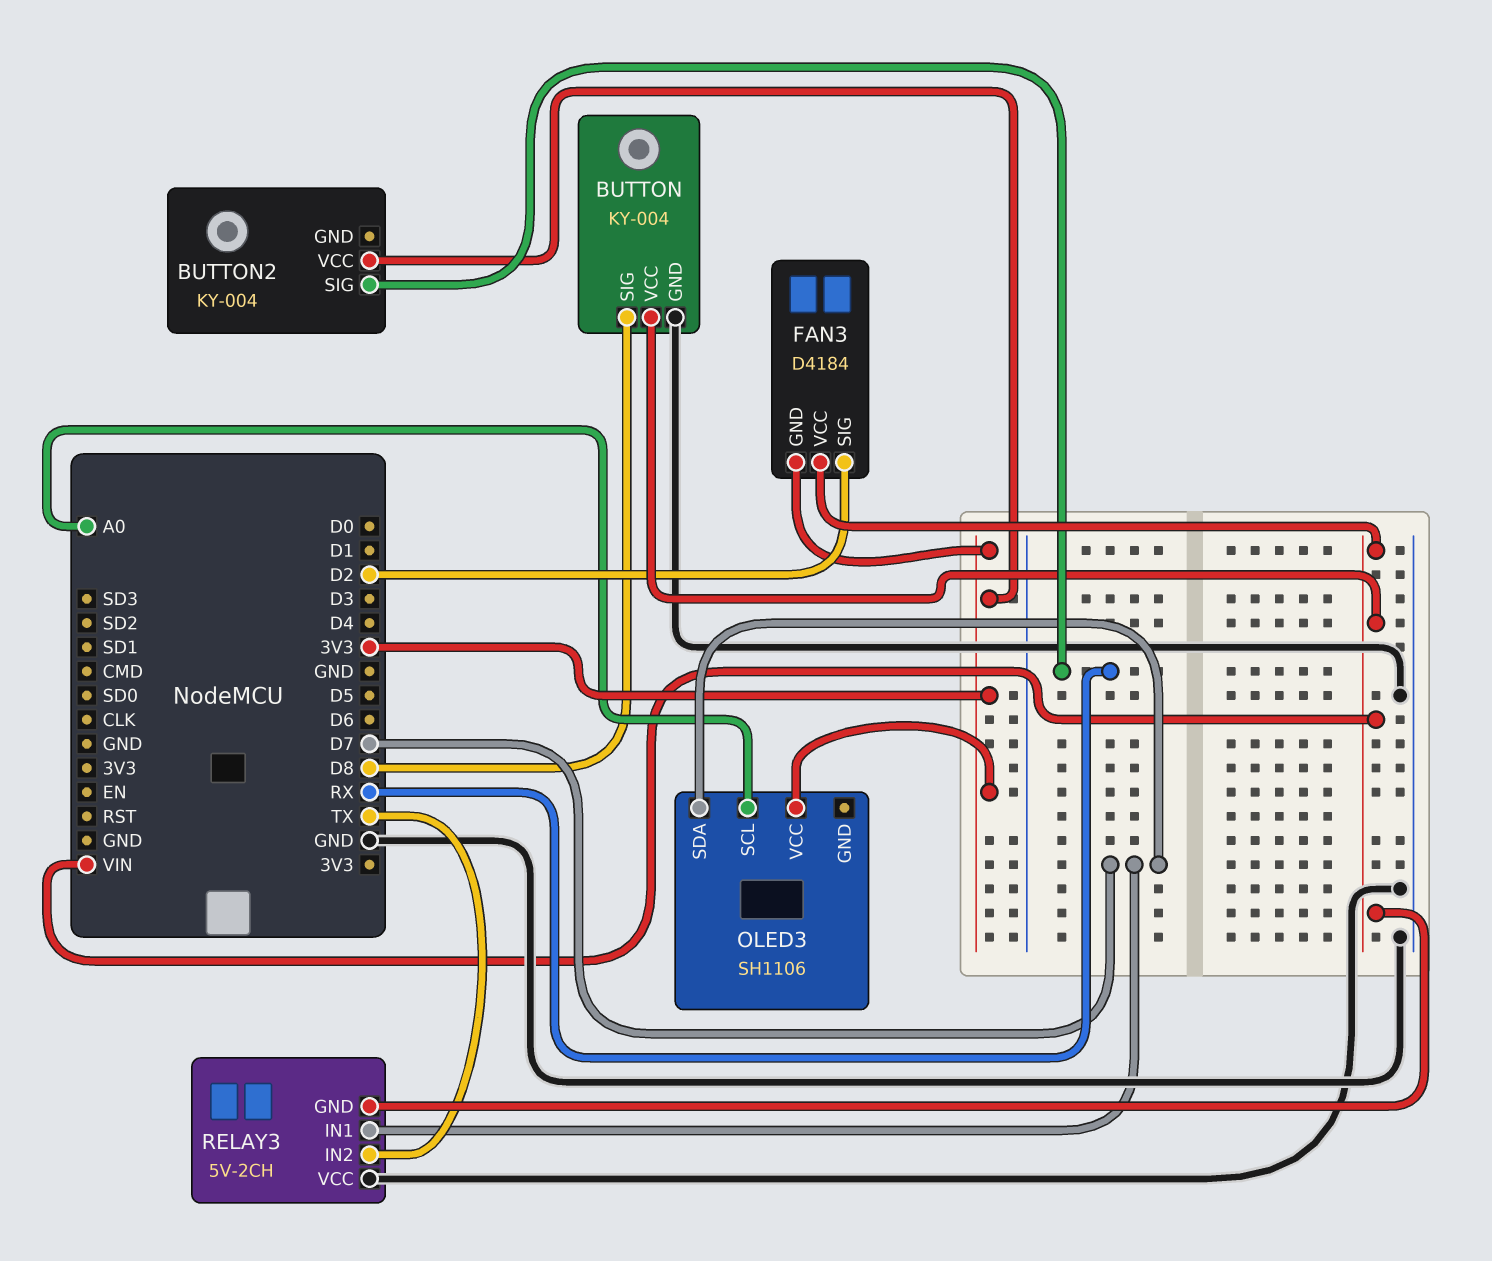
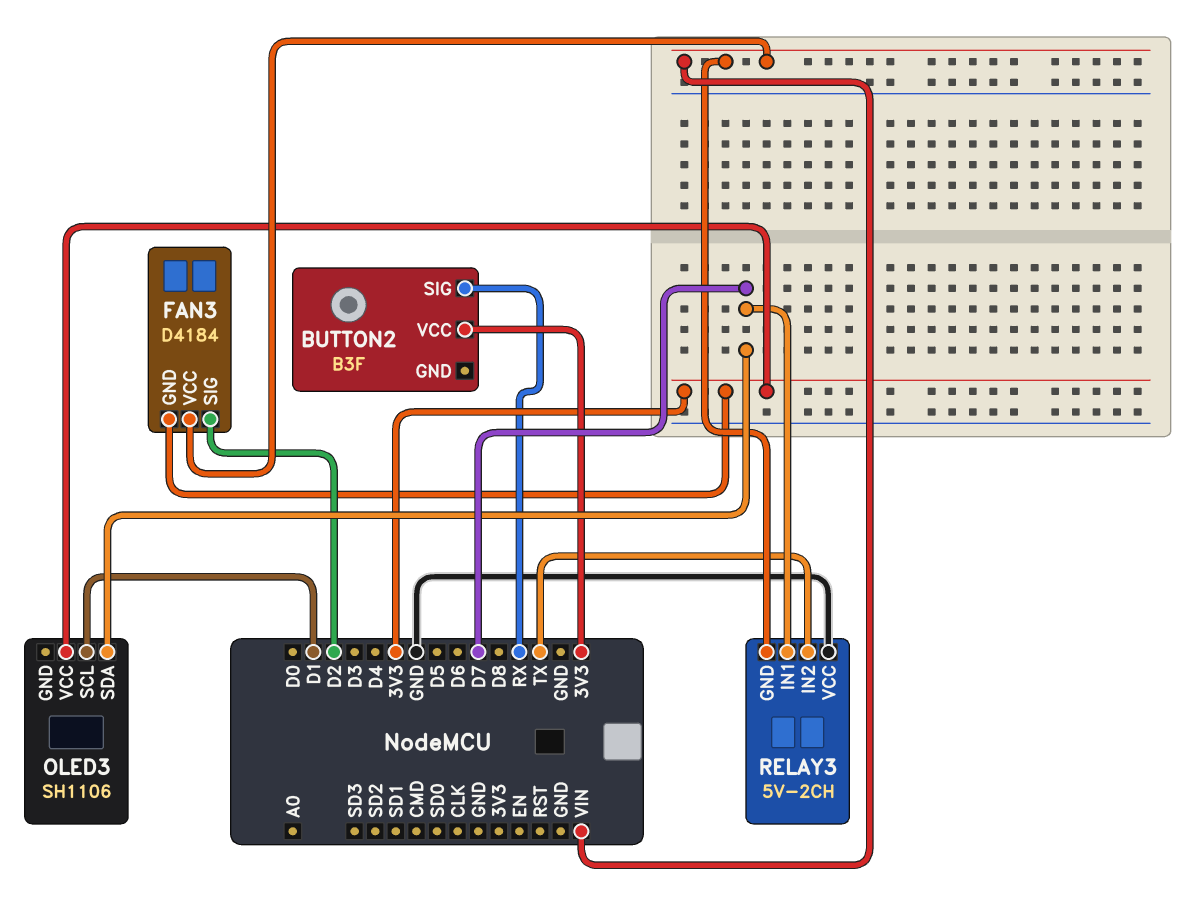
BUTTON: KY-004 -> none
BUTTON pin GND: GND -> none
BUTTON pin SIG: D8 -> none
BUTTON pin VCC: VIN -> none
BUTTON2: KY-004 -> B3F
OLED3 pin SCL: A0 -> D1

